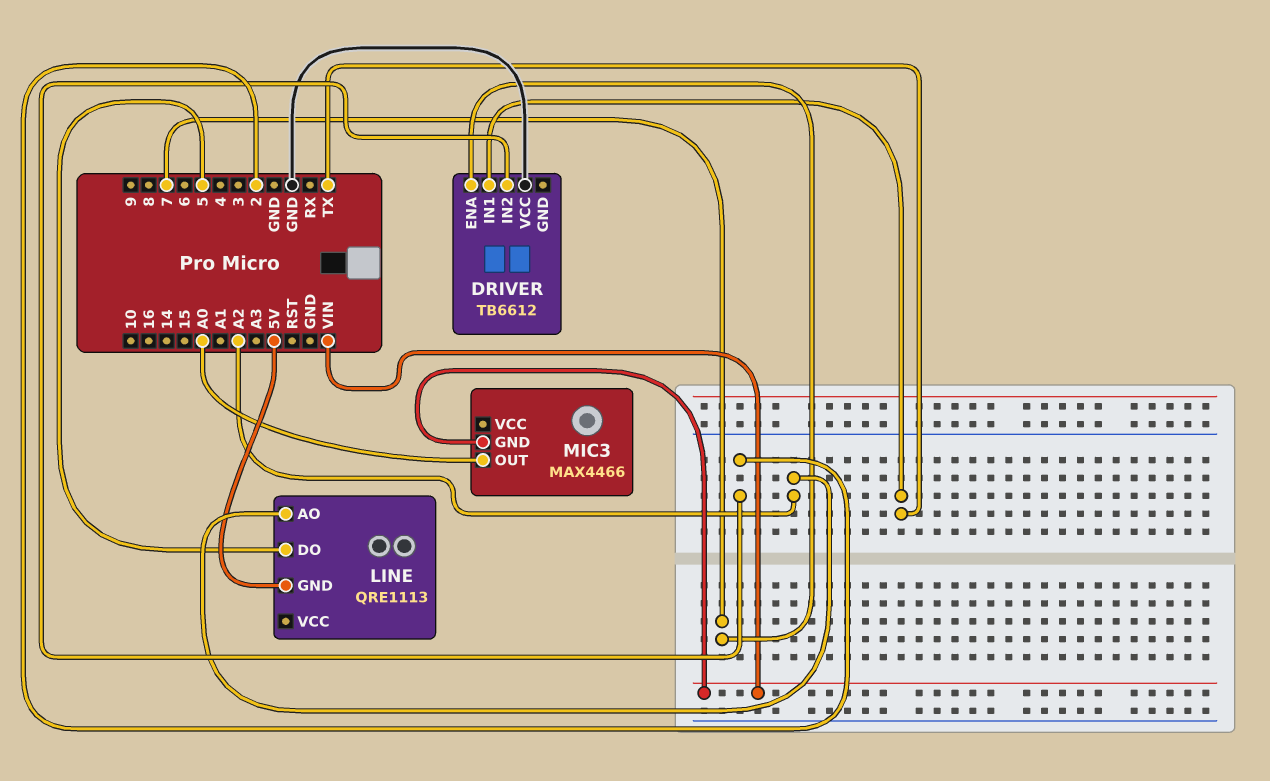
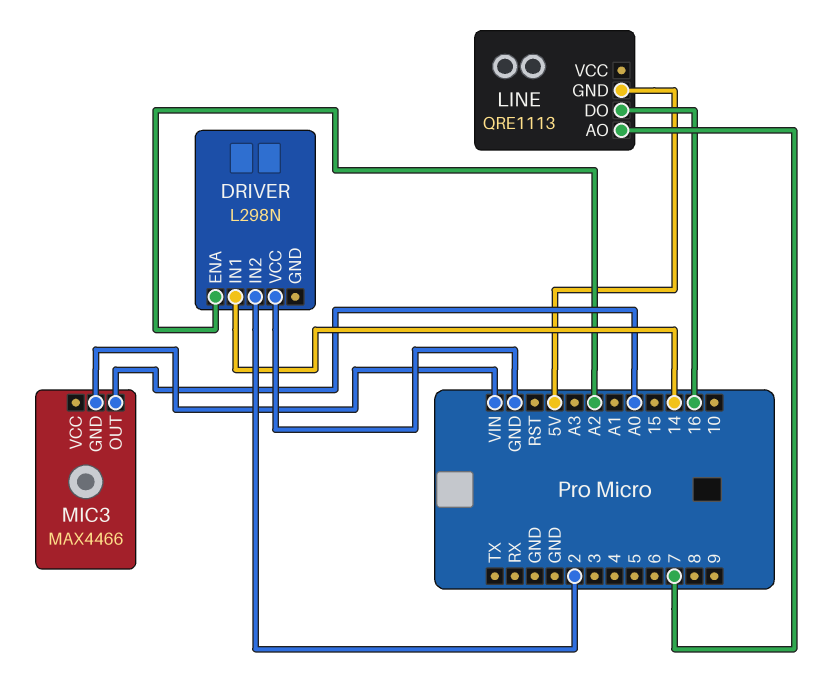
DRIVER: TB6612 -> L298N
DRIVER pin ENA: 7 -> A2
DRIVER pin IN1: TX -> 14
LINE pin AO: A2 -> 7
LINE pin DO: 5 -> 16

